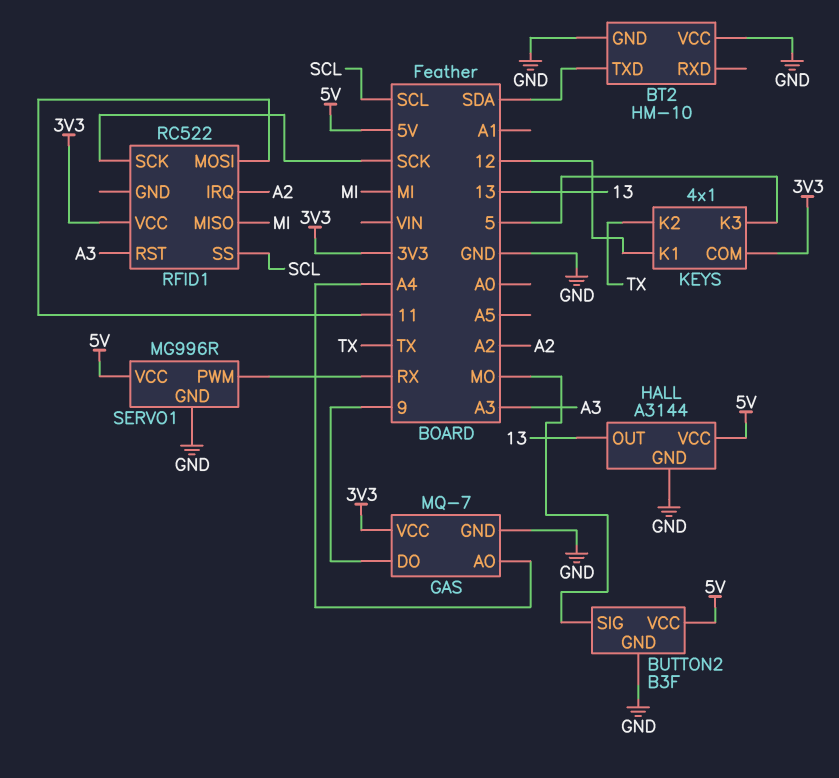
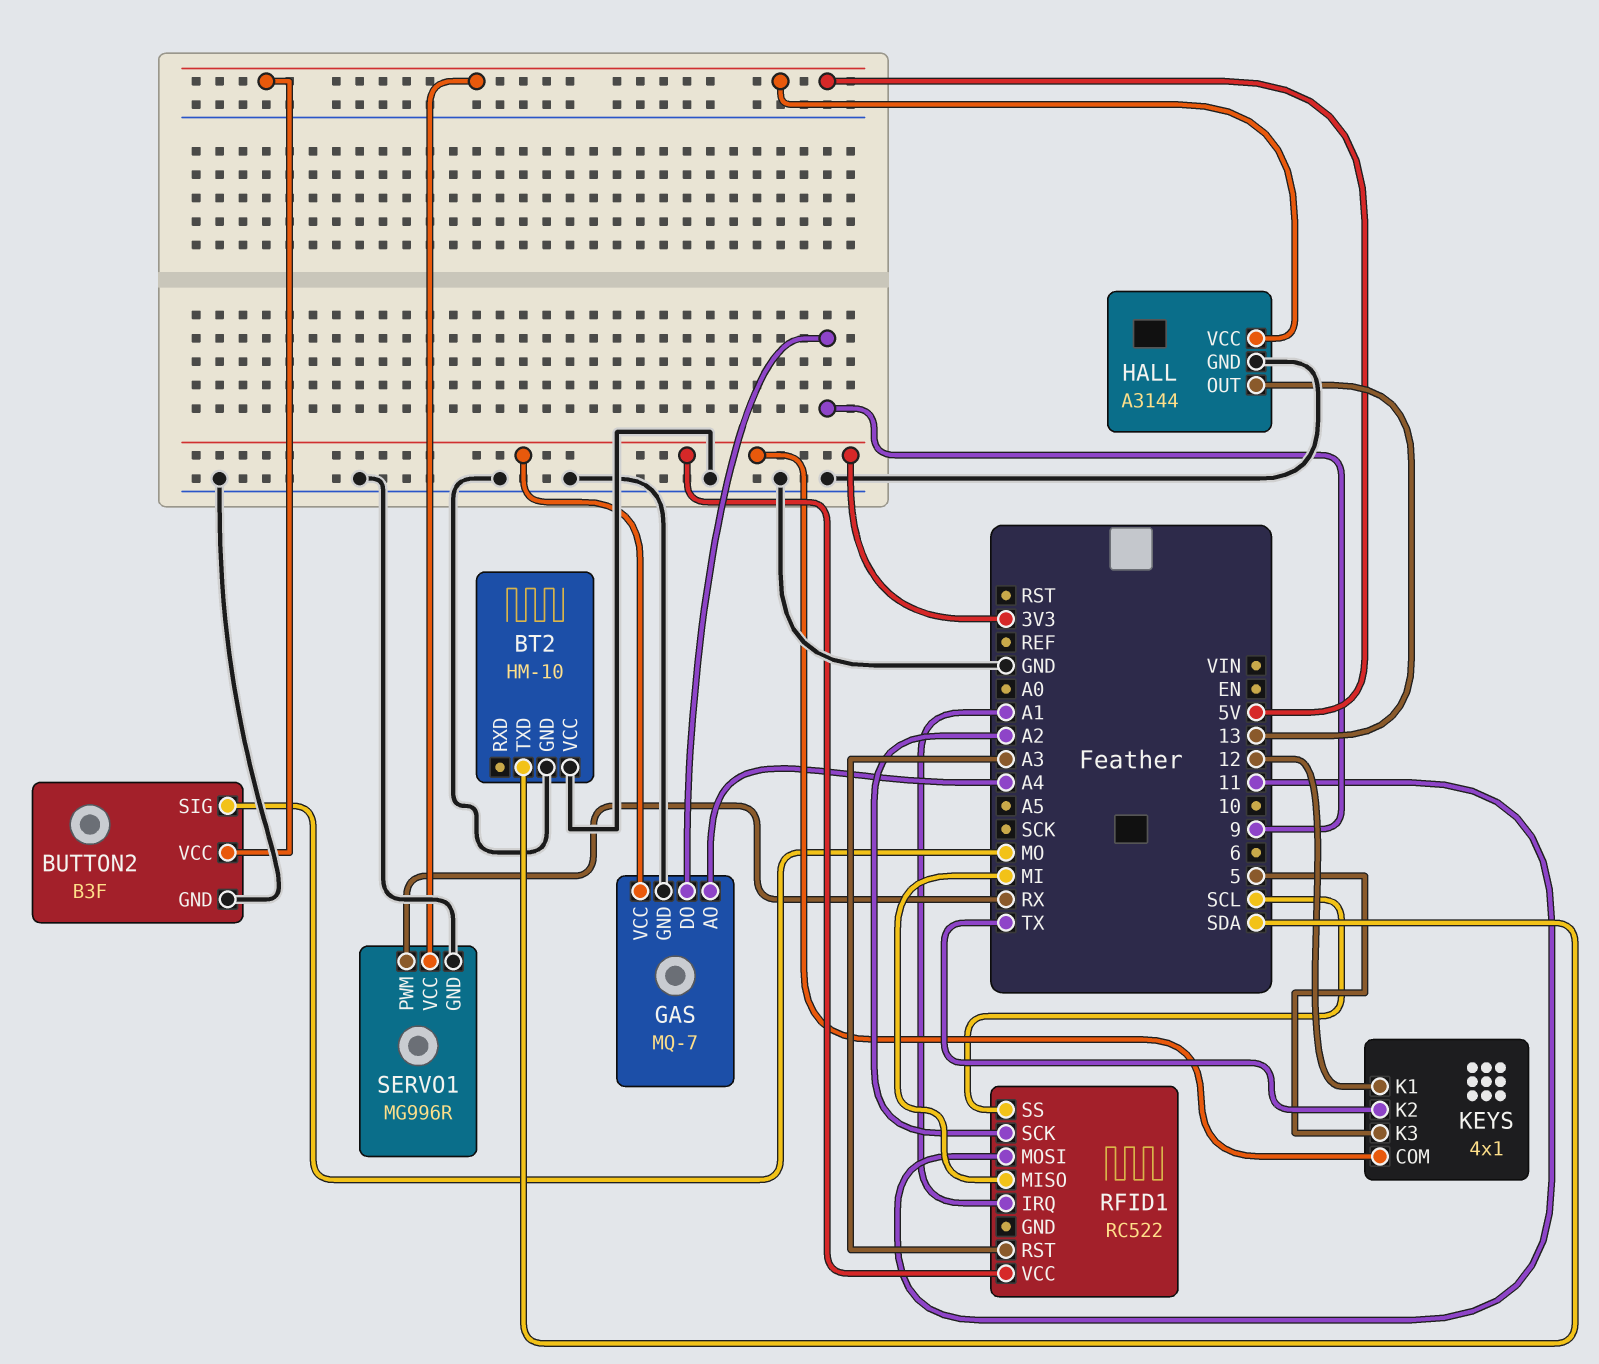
RFID1 pin IRQ: A2 -> A1
RFID1 pin SCK: SCK -> A2

